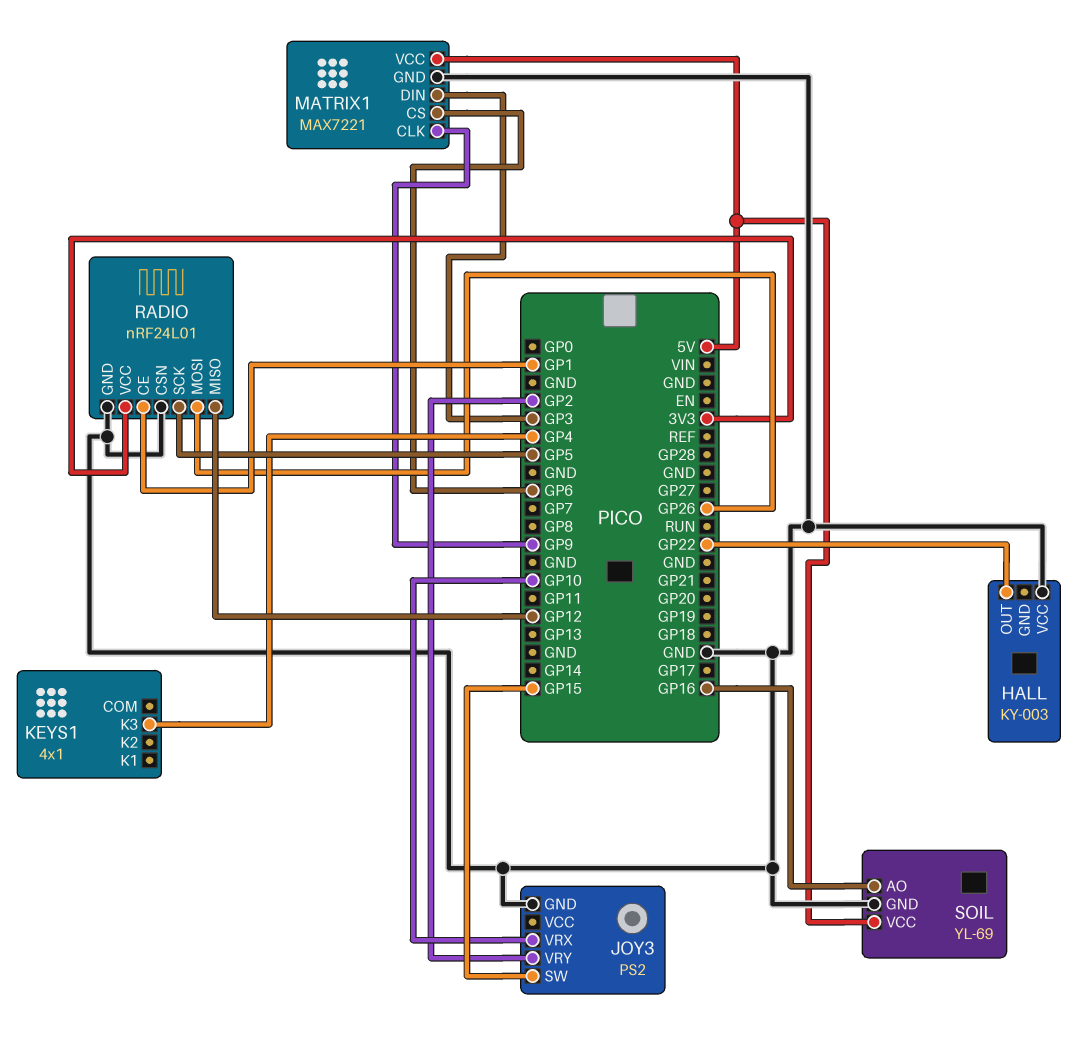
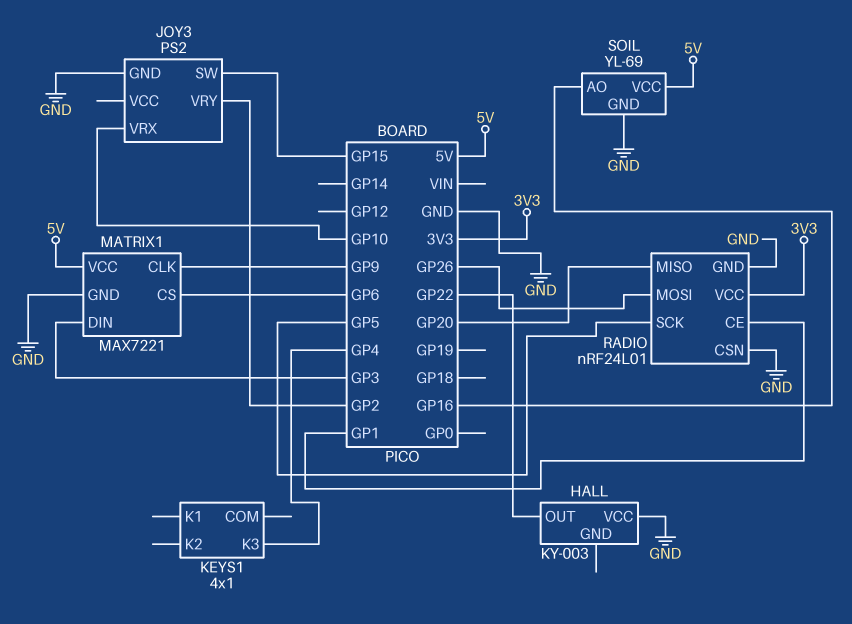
RADIO pin MISO: GP12 -> GP20

